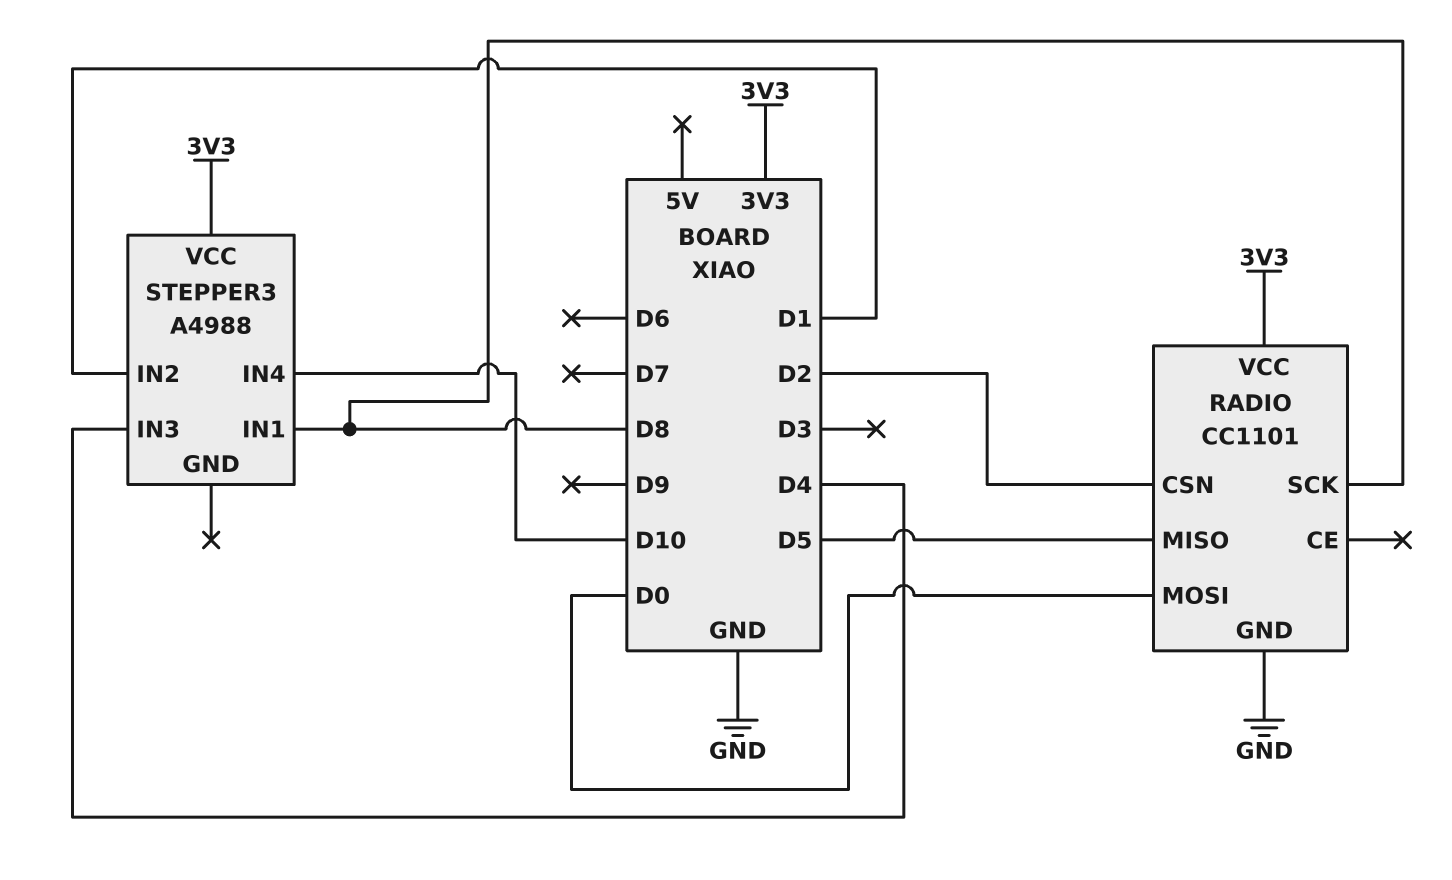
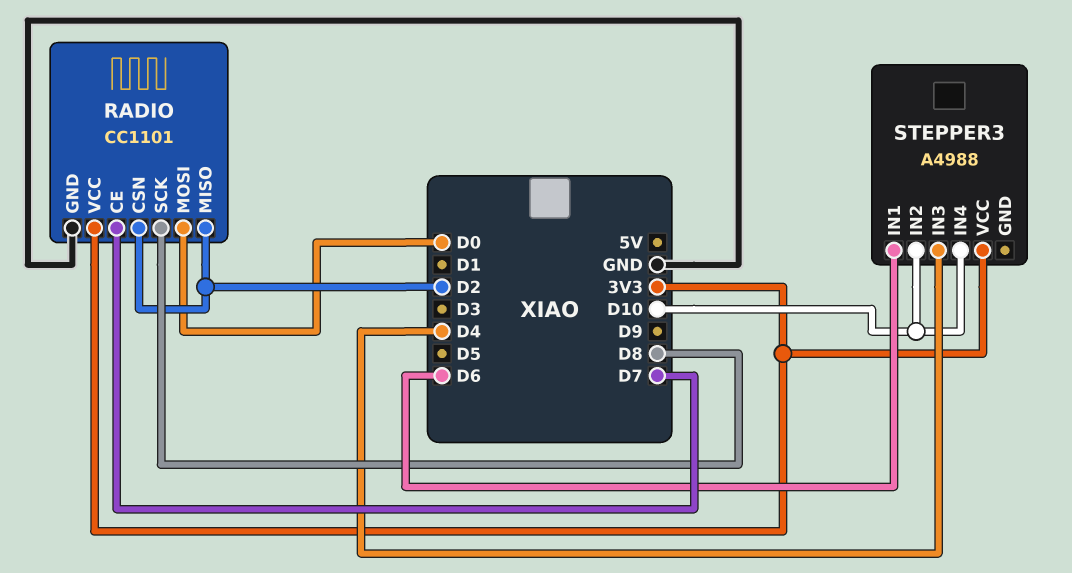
RADIO pin CE: none -> D7
RADIO pin MISO: D5 -> D2
STEPPER3 pin IN1: D8 -> D6
STEPPER3 pin IN2: D1 -> D10

